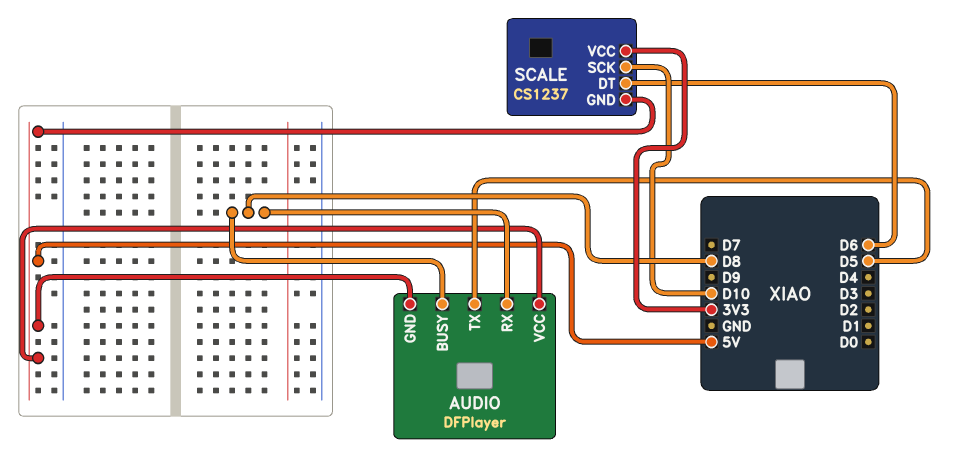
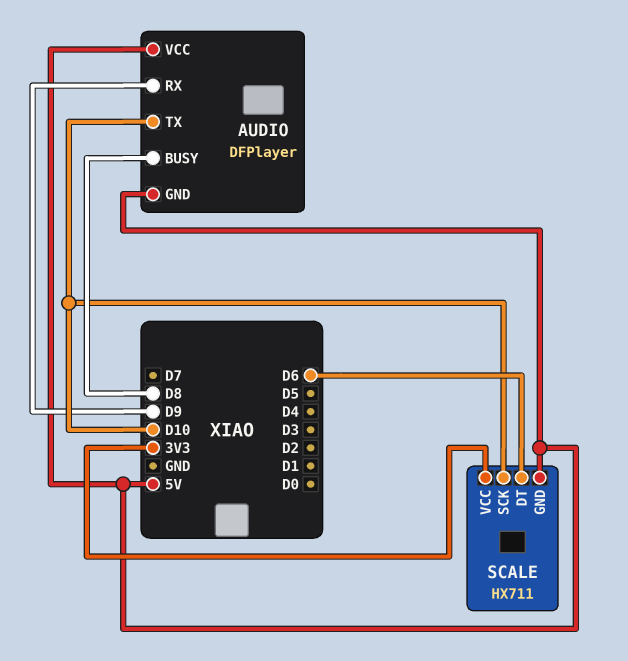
AUDIO pin RX: D8 -> D9
AUDIO pin TX: D5 -> D10
SCALE: CS1237 -> HX711

